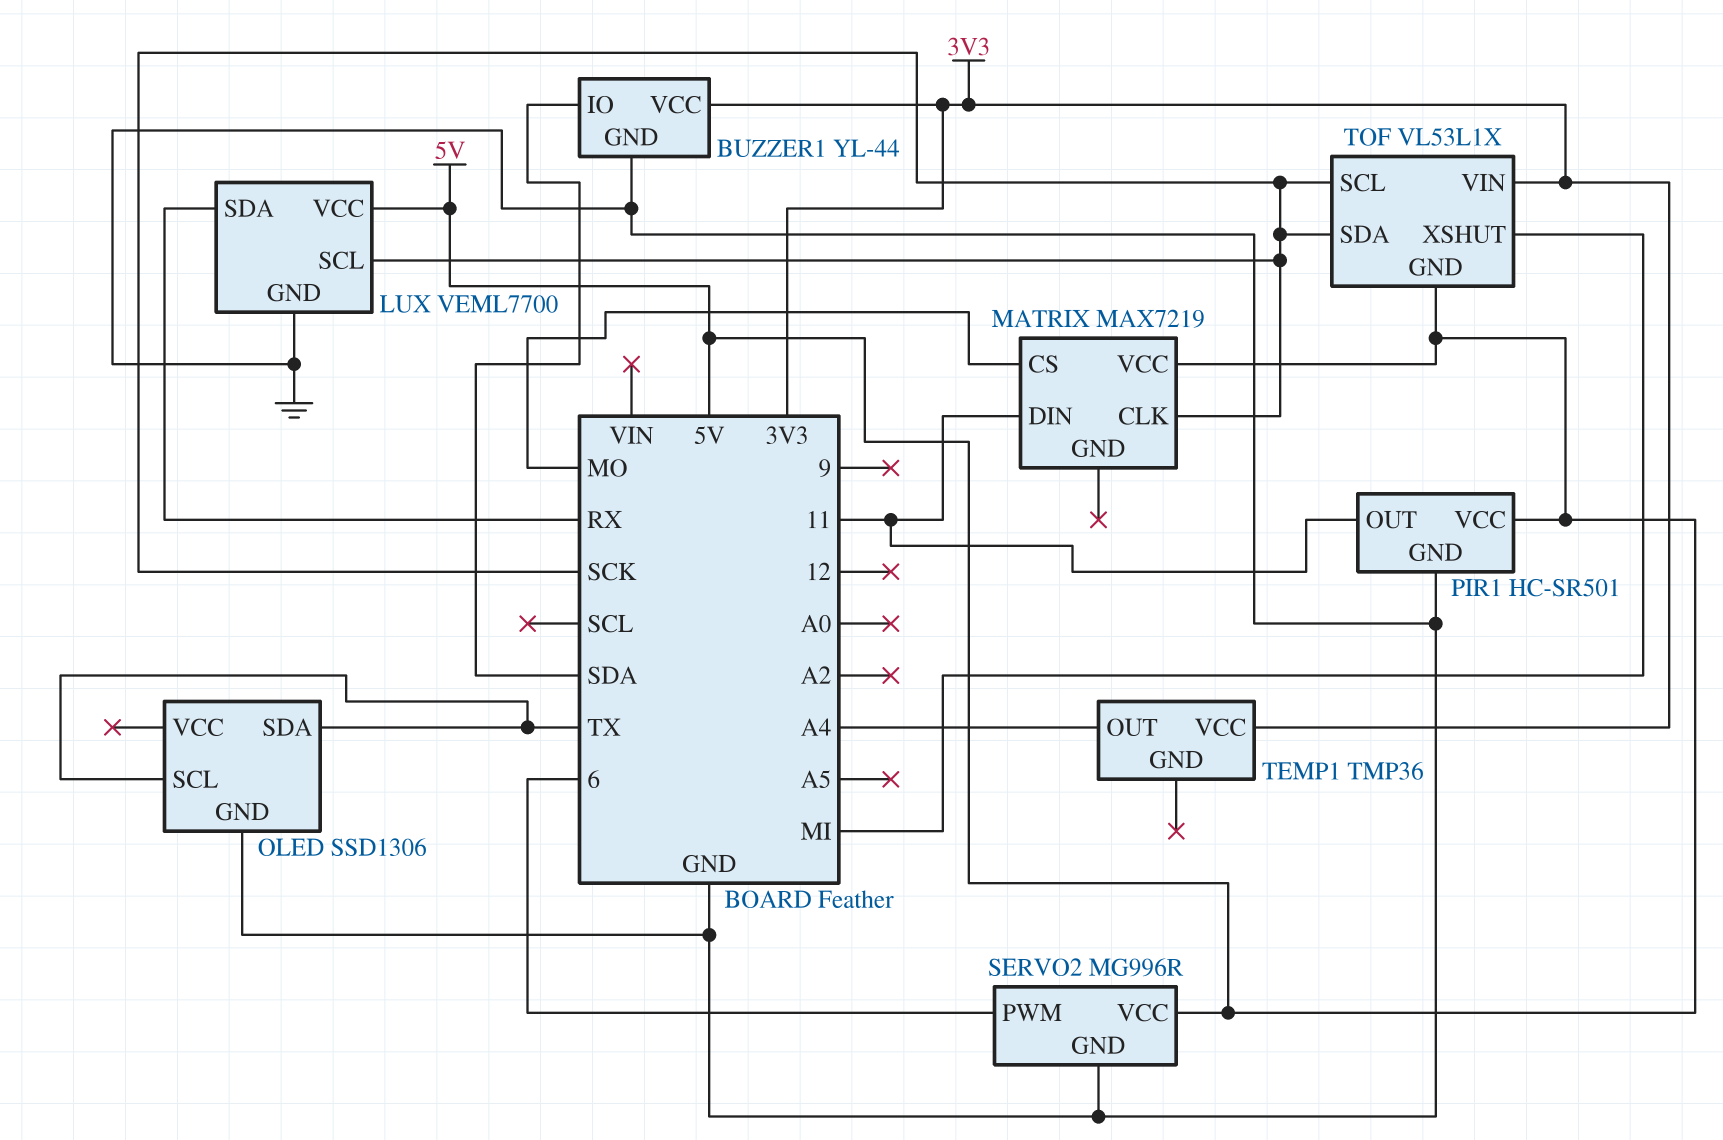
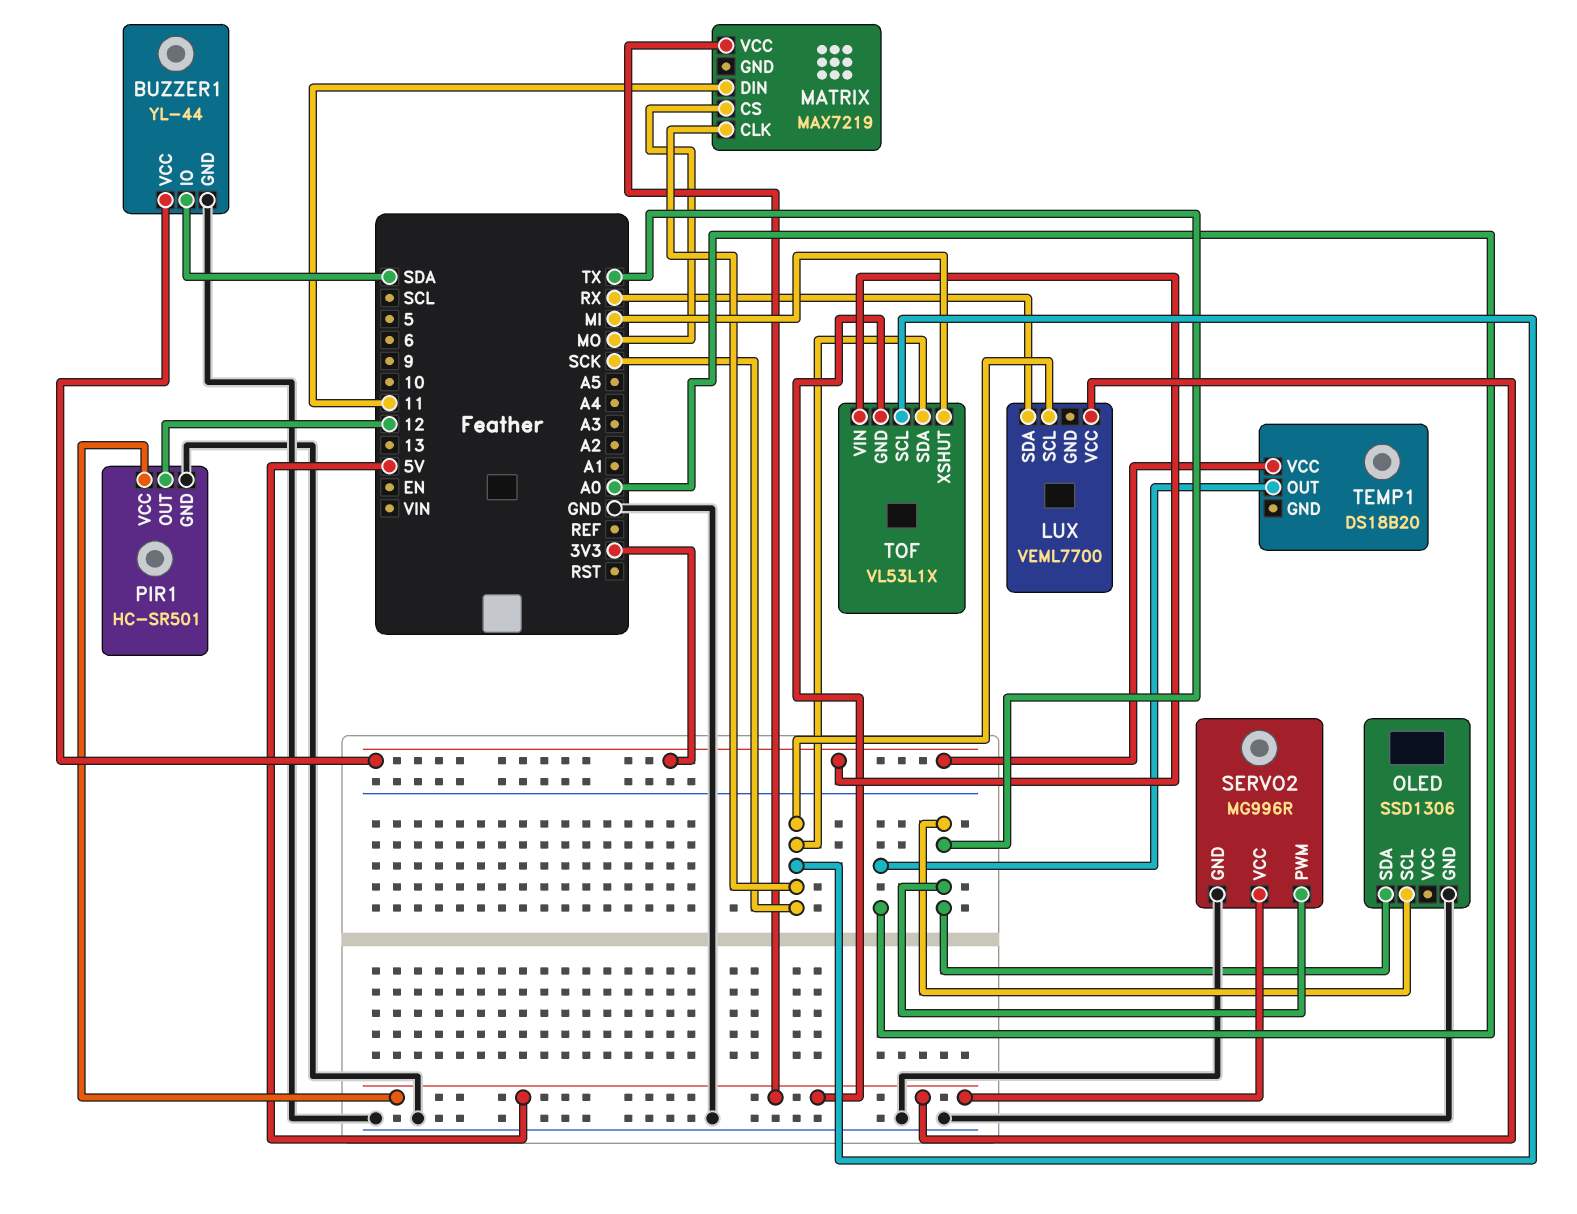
LUX pin GND: GND -> none
PIR1 pin OUT: 11 -> 12
SERVO2 pin PWM: 6 -> TX
TEMP1: TMP36 -> DS18B20
TEMP1 pin OUT: A4 -> A0

